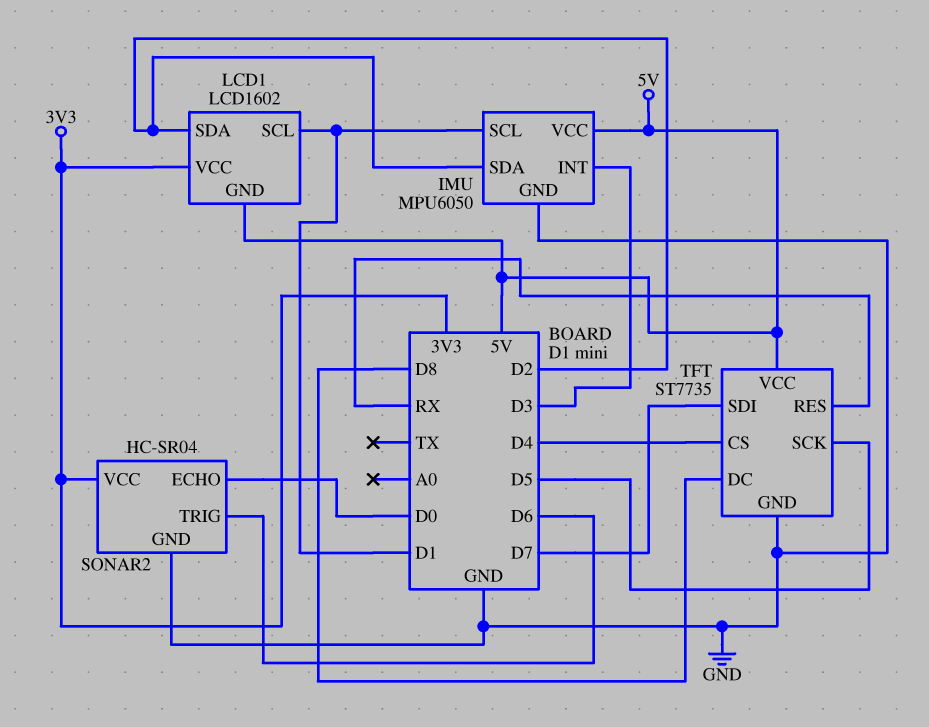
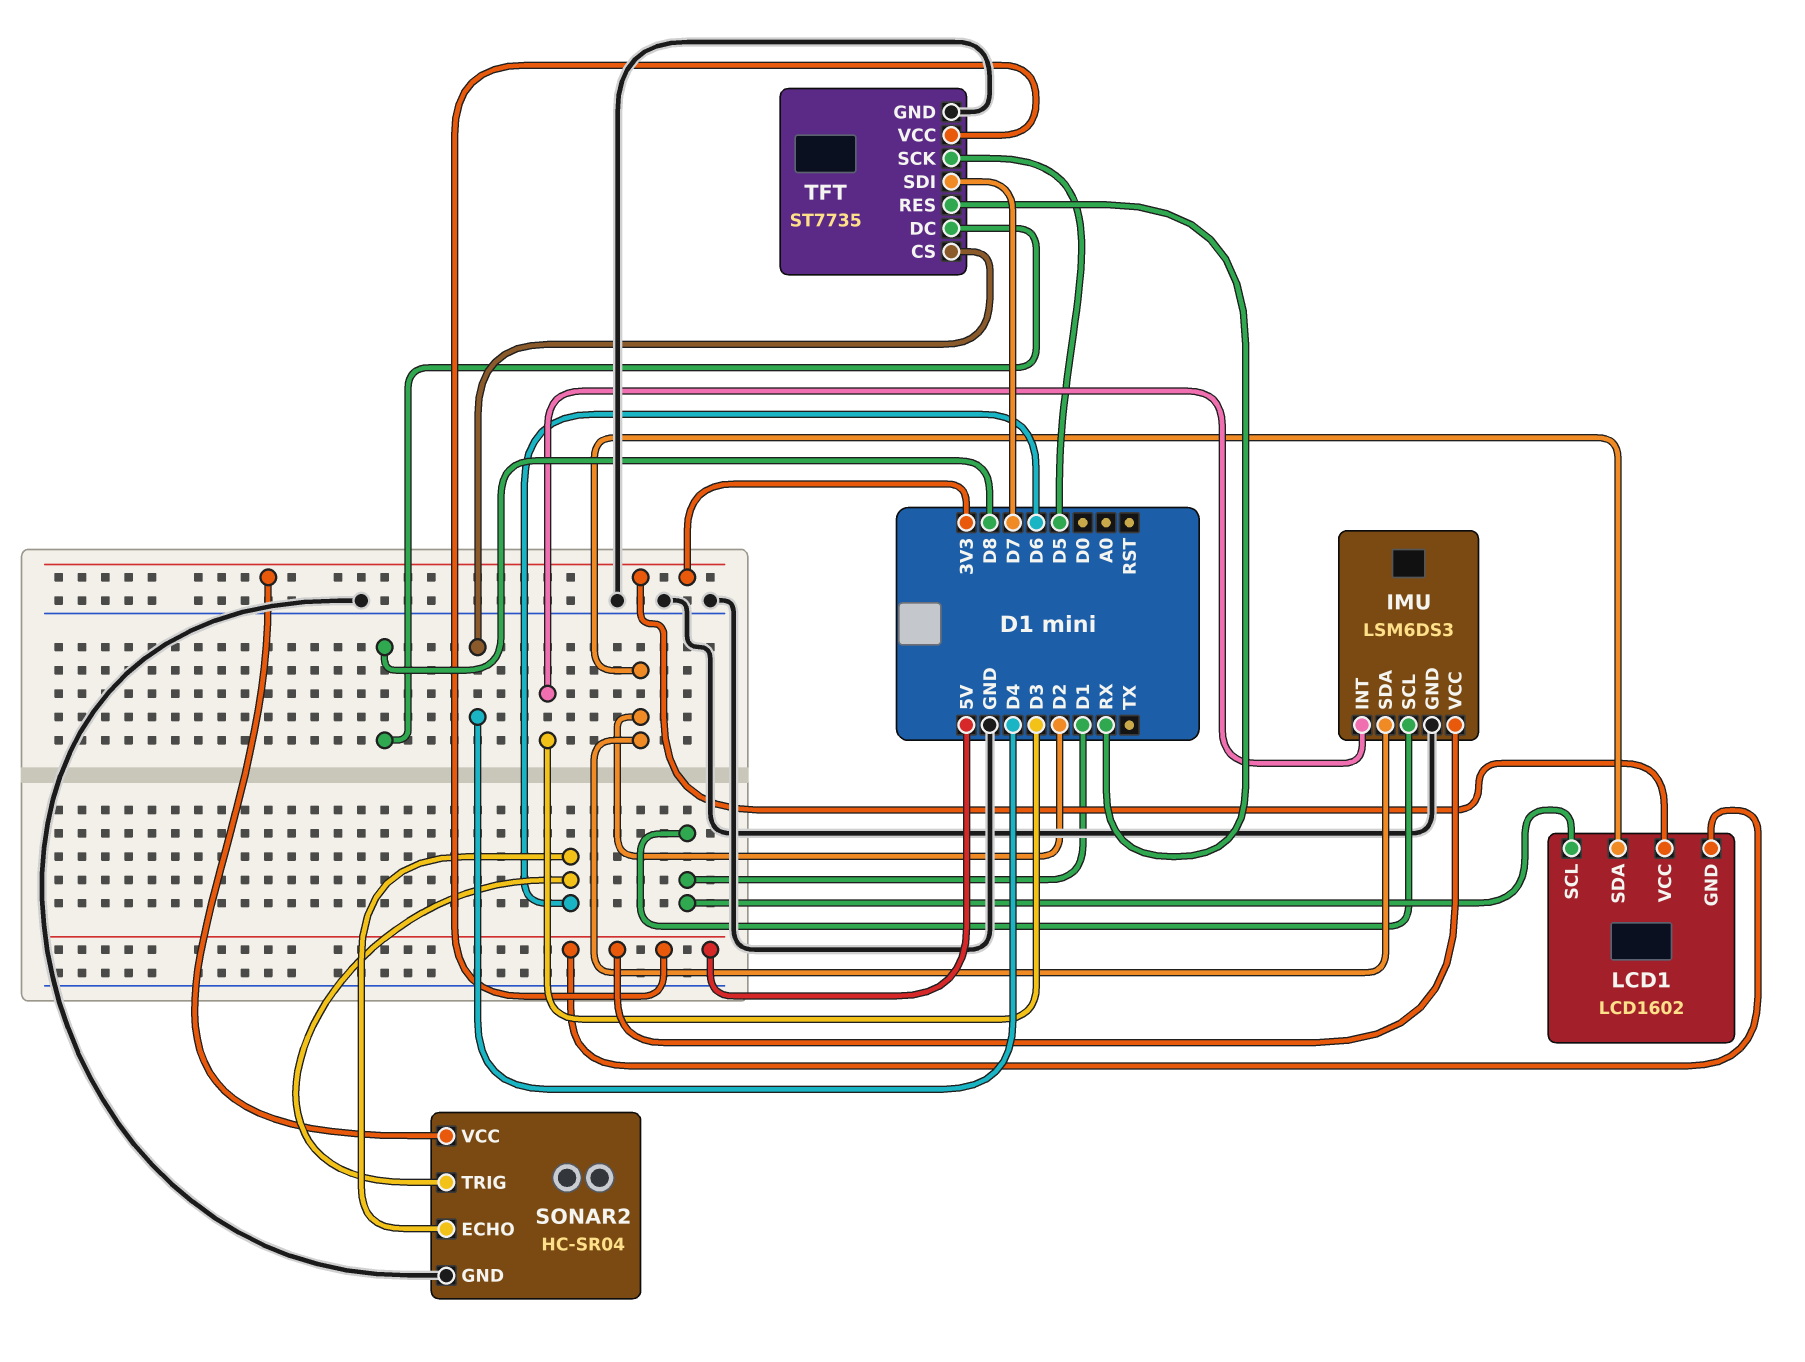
IMU: MPU6050 -> LSM6DS3
SONAR2 pin ECHO: D0 -> D6

